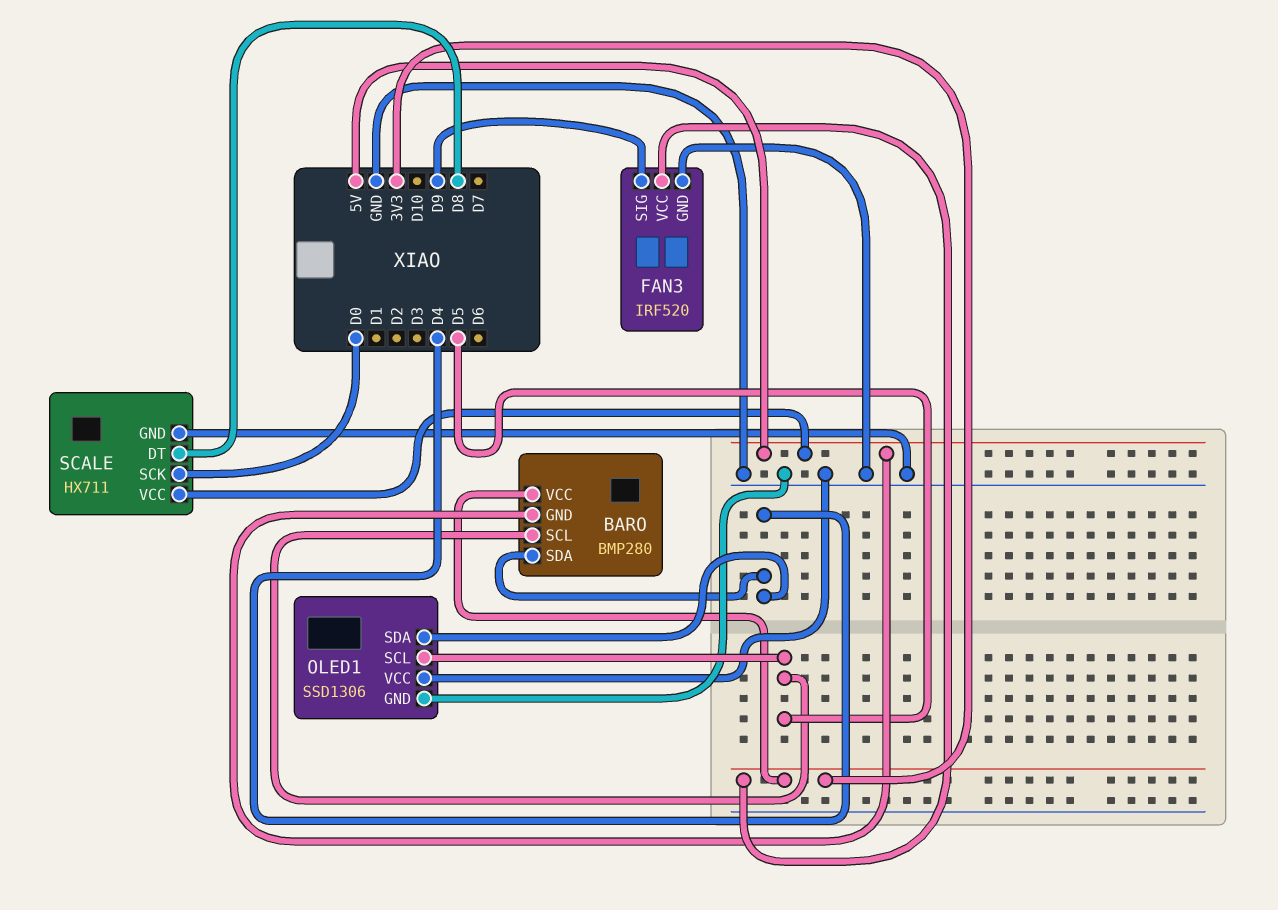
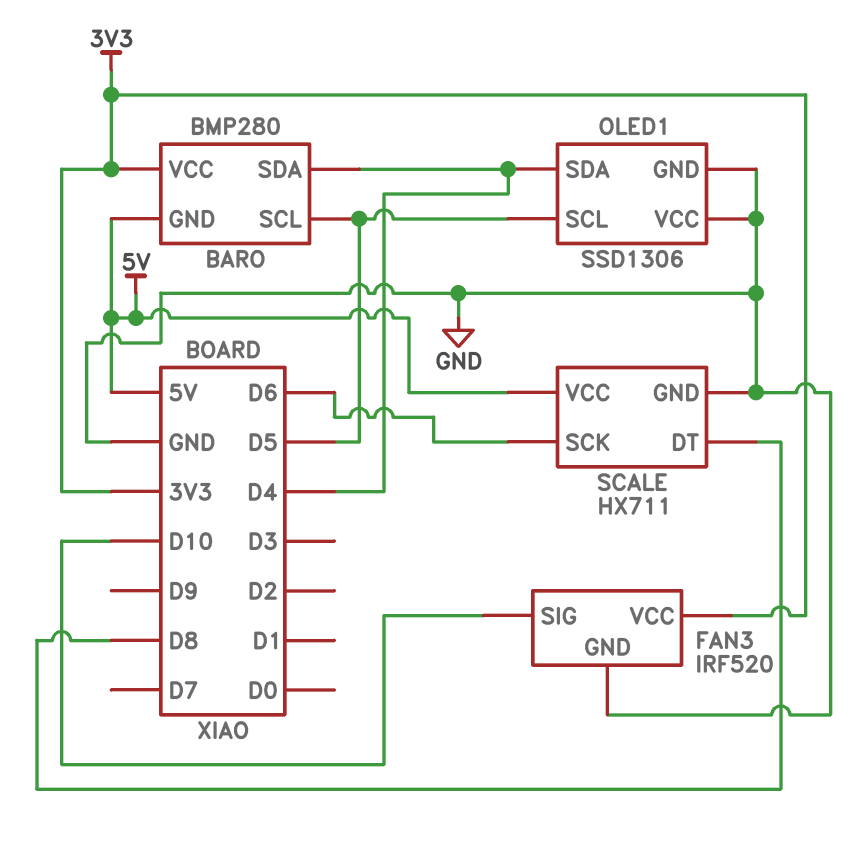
FAN3 pin SIG: D9 -> D10
SCALE pin SCK: D0 -> D6

